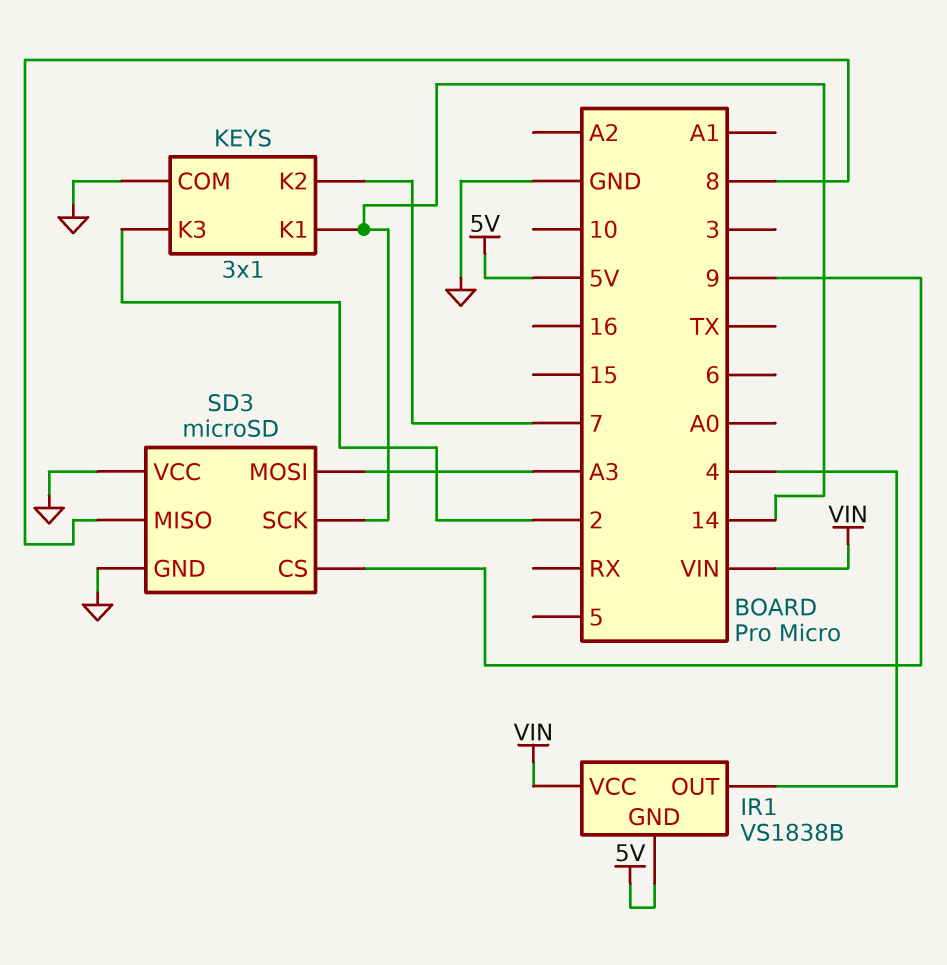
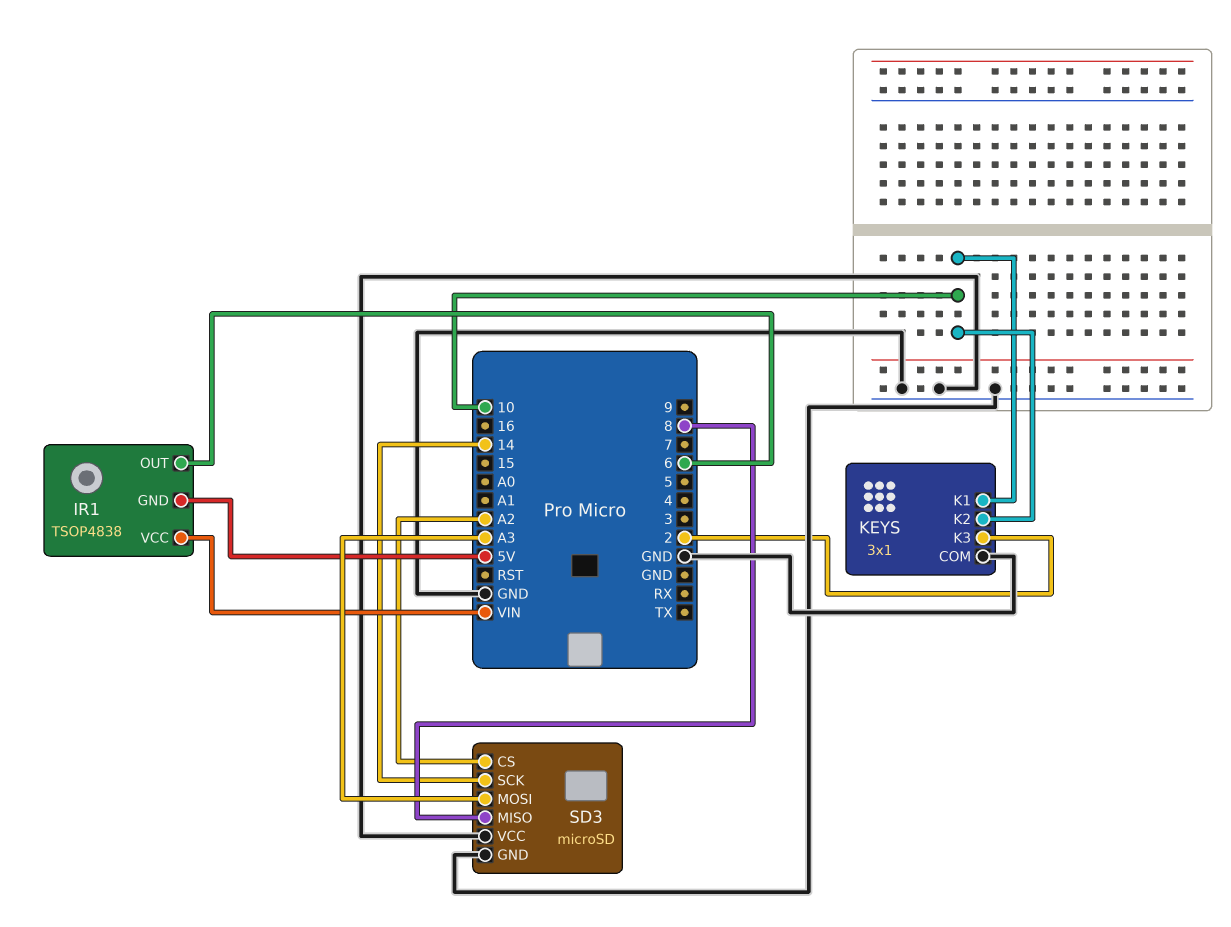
IR1: VS1838B -> TSOP4838
IR1 pin OUT: 4 -> 6
KEYS pin K1: 14 -> 10
KEYS pin K2: 7 -> 10
SD3 pin CS: 9 -> A2

